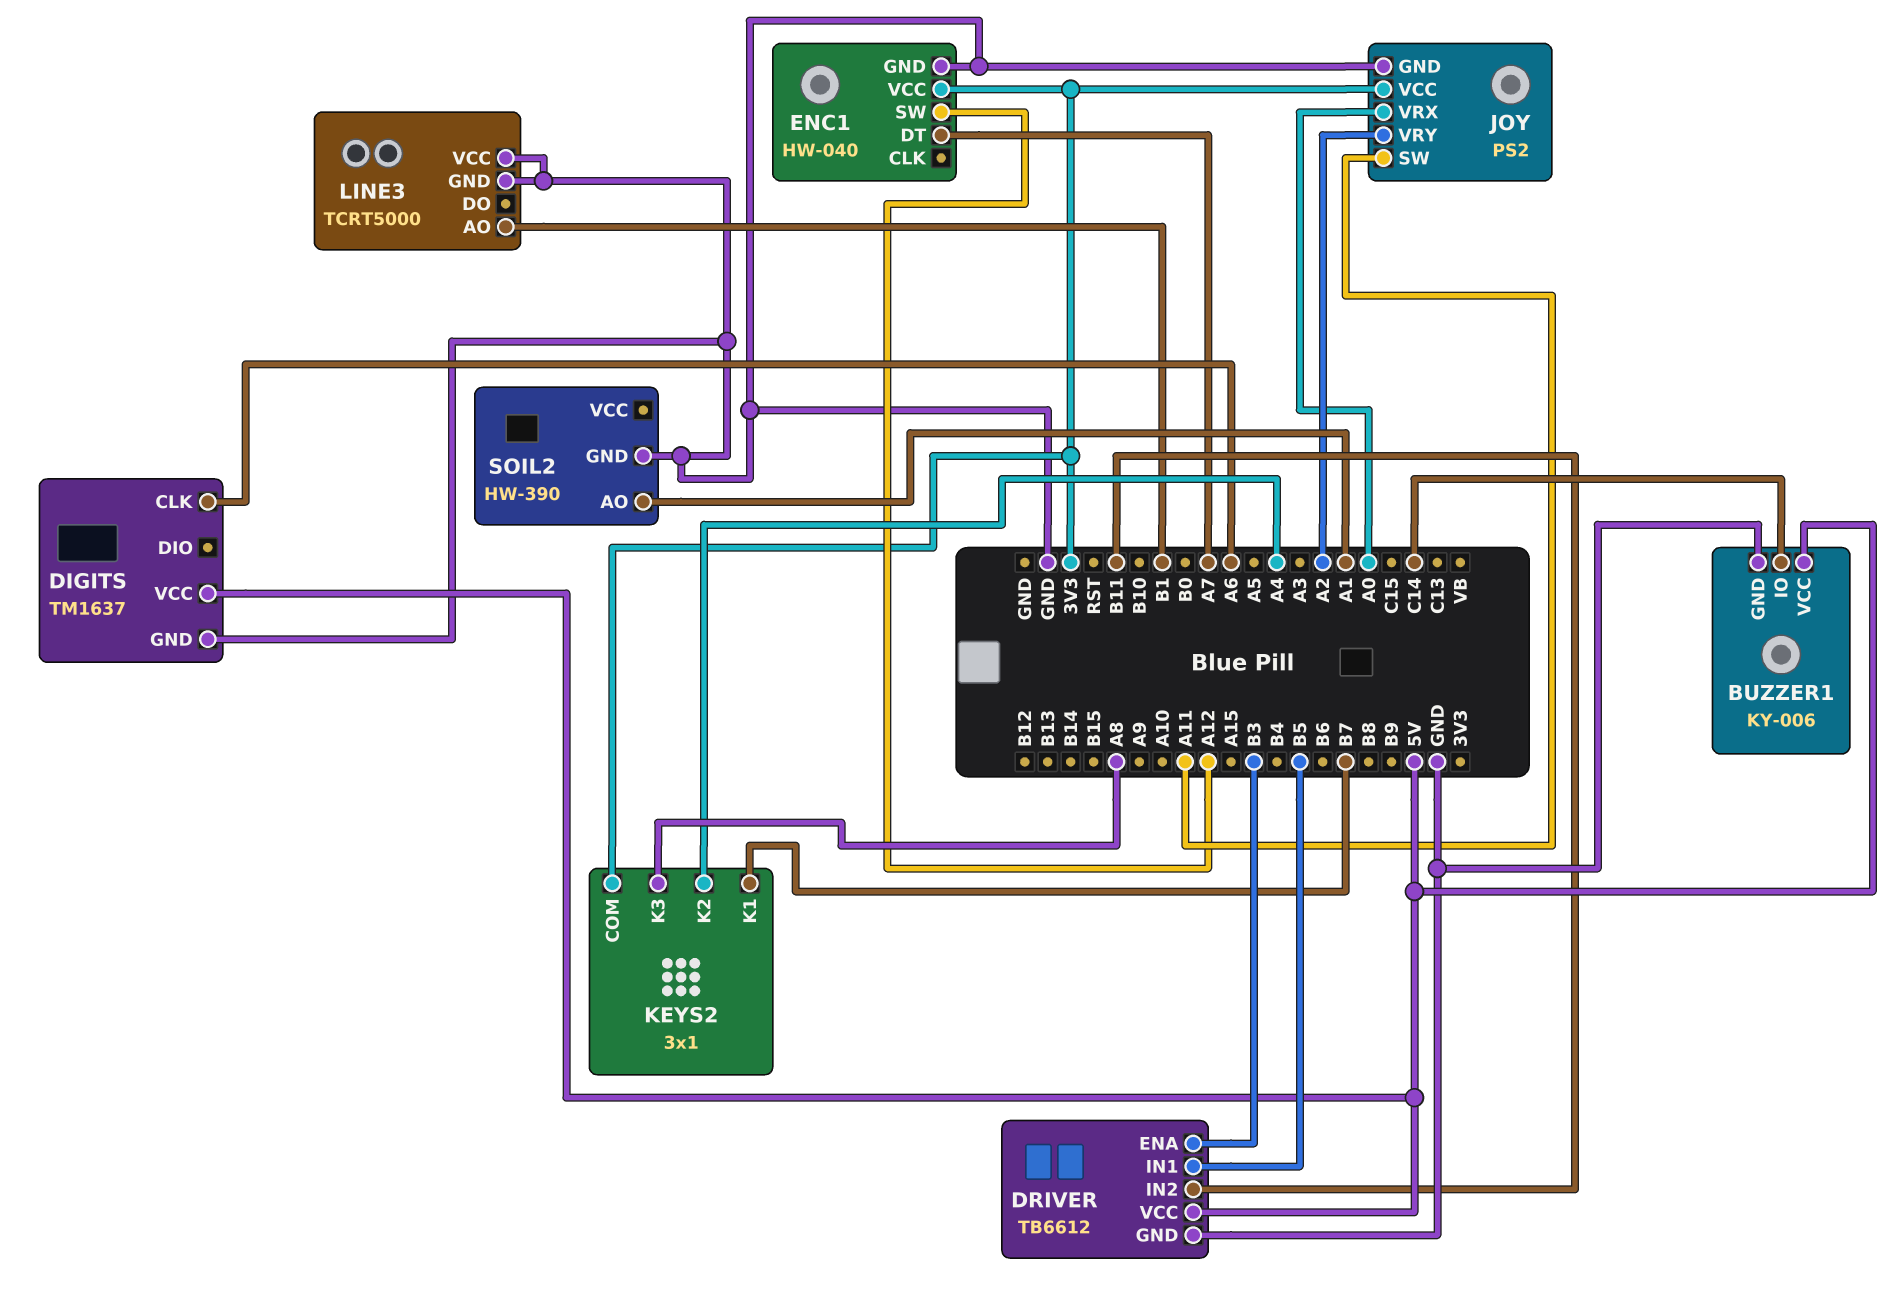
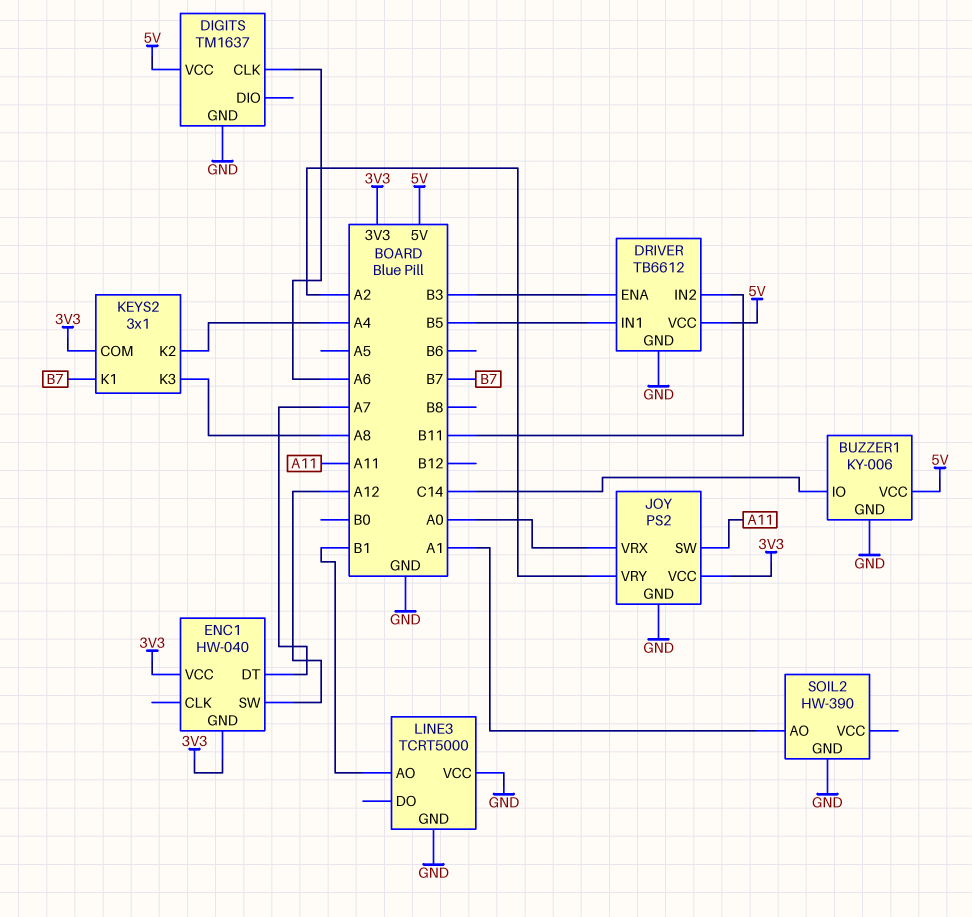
ENC1 pin GND: GND -> 3V3

